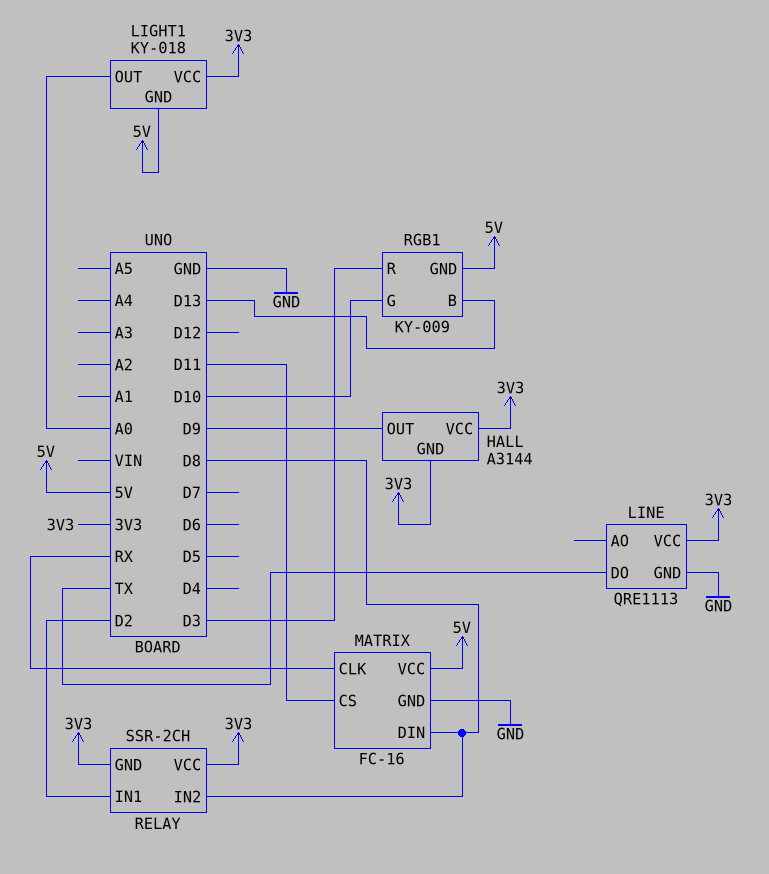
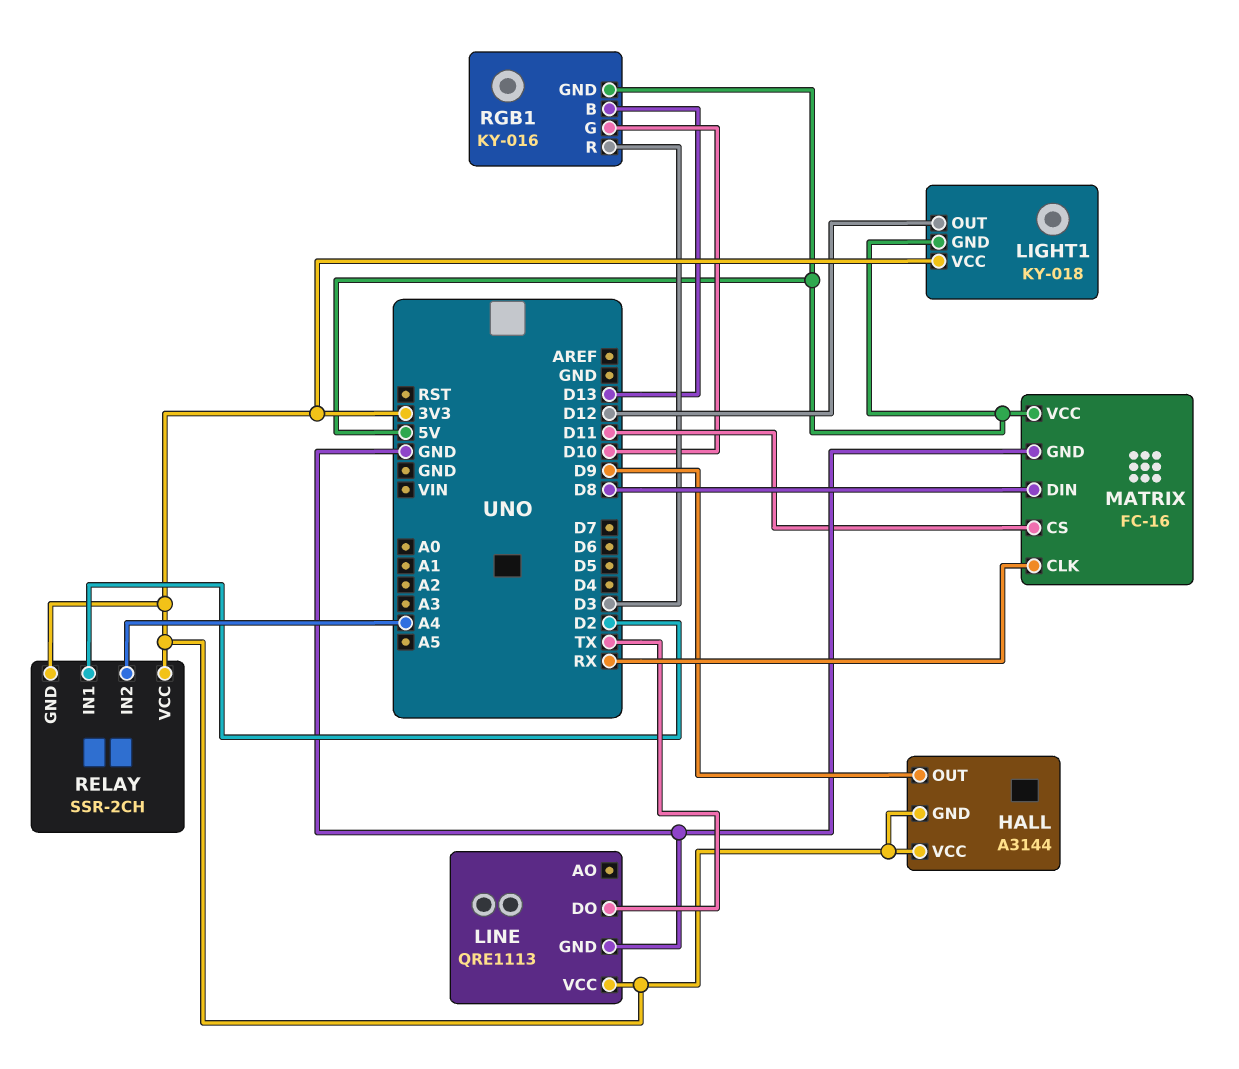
LIGHT1 pin OUT: A0 -> D12
RELAY pin IN2: D8 -> A4
RGB1: KY-009 -> KY-016

